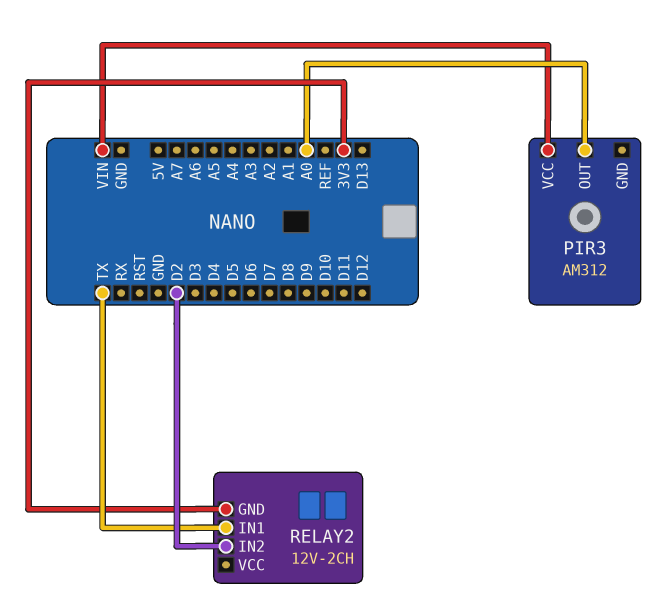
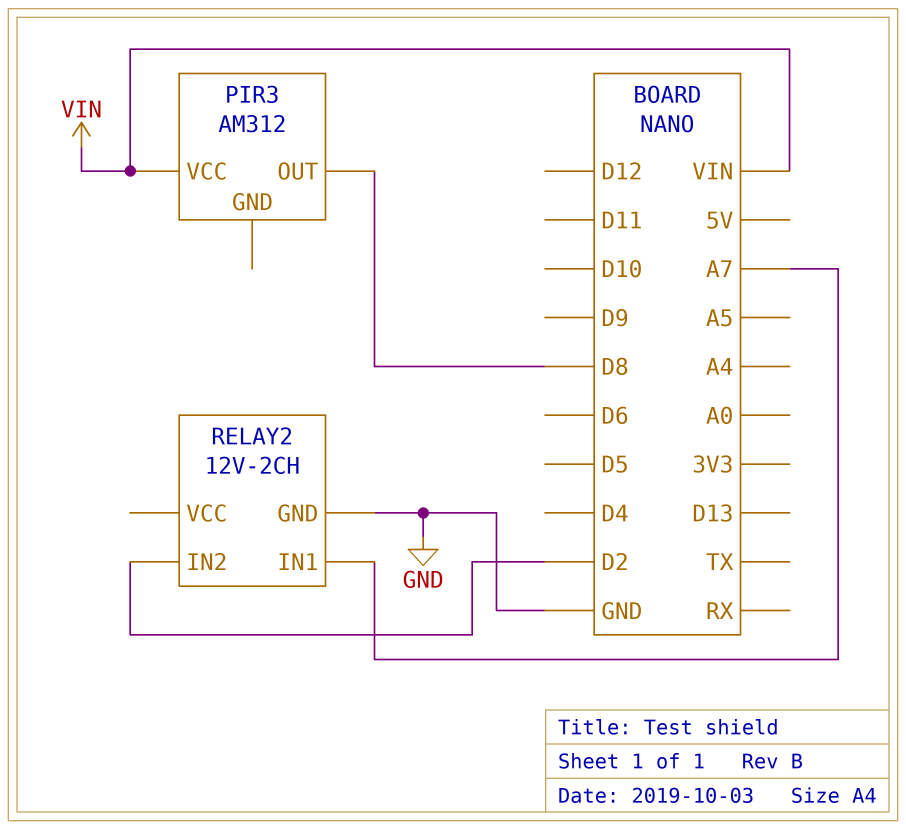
PIR3 pin OUT: A0 -> D8
RELAY2 pin GND: 3V3 -> GND
RELAY2 pin IN1: TX -> A7

